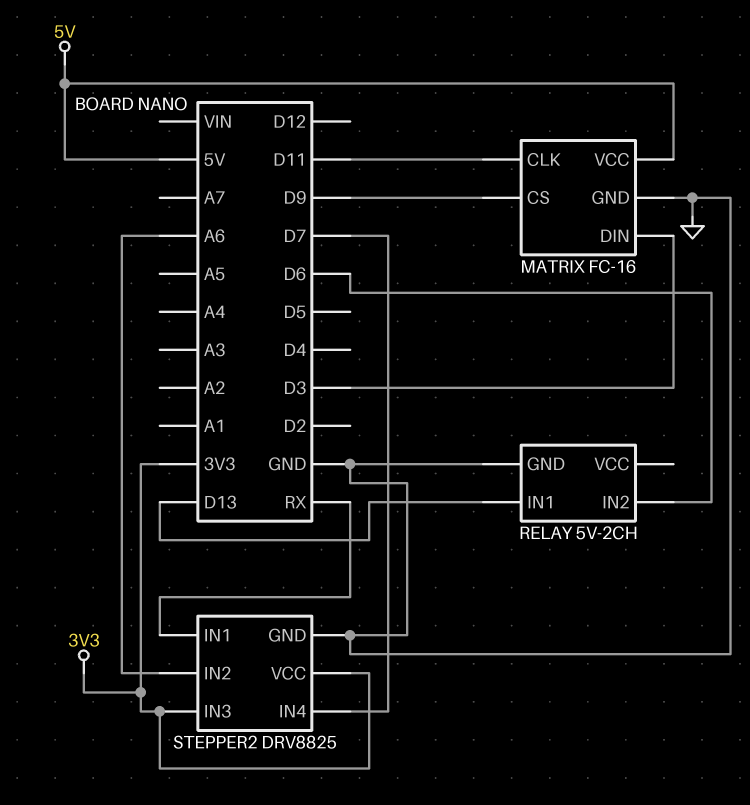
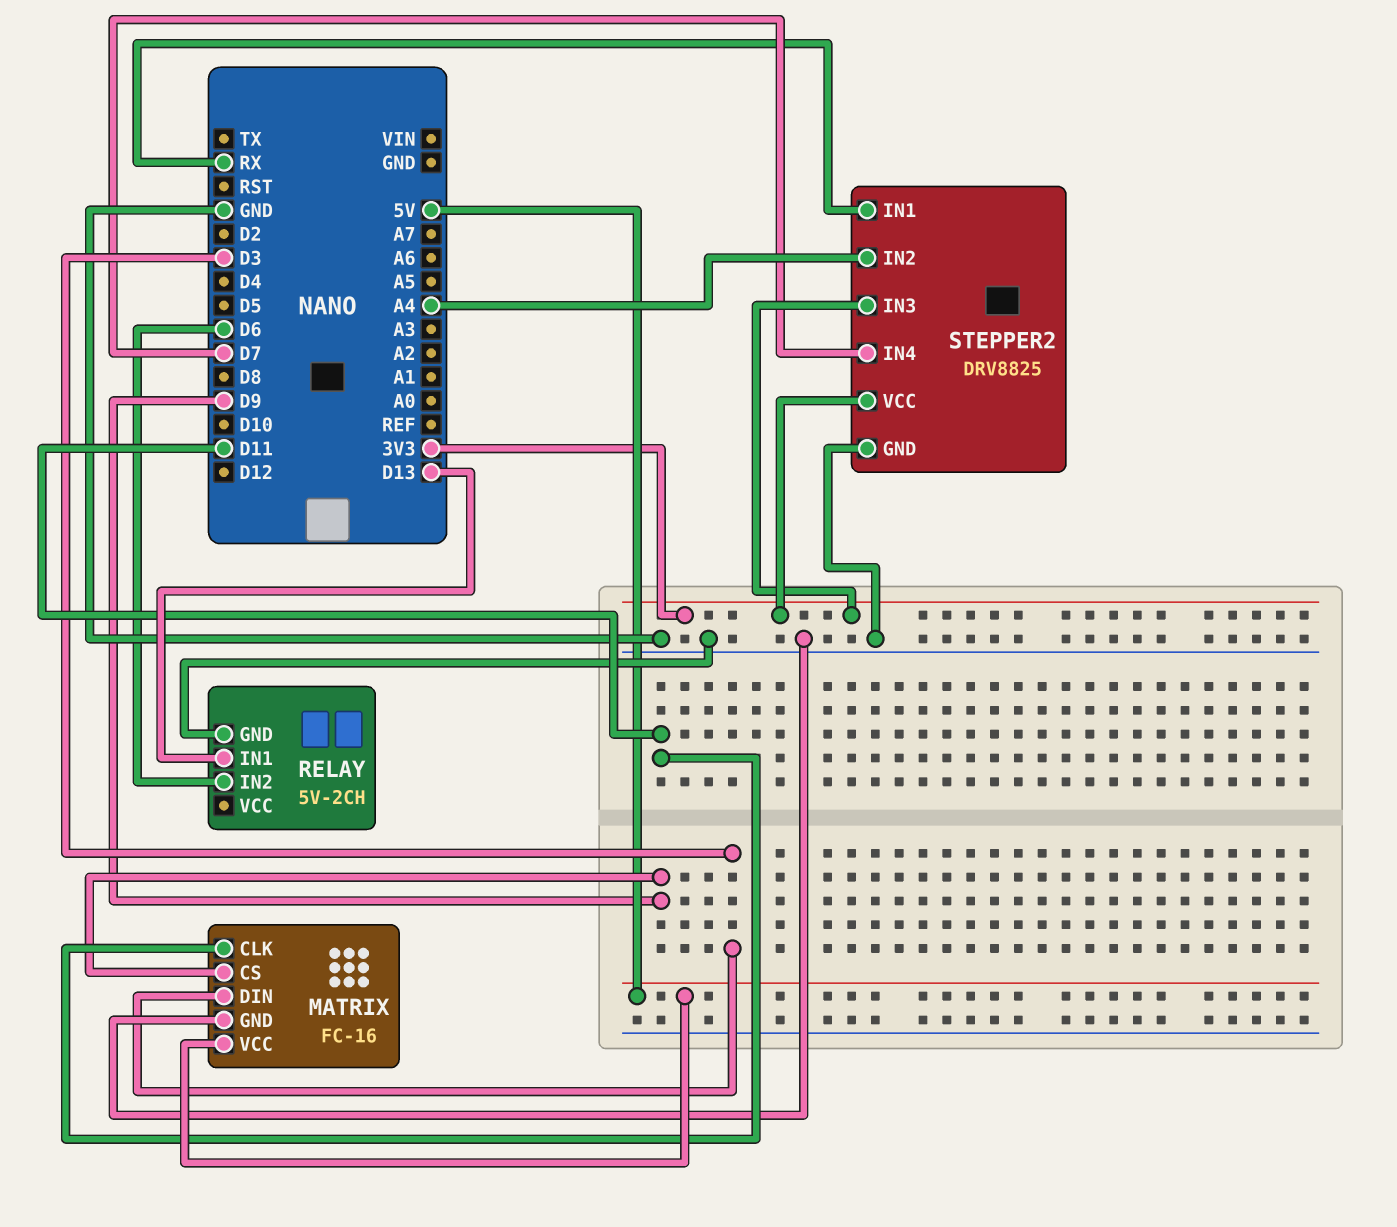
STEPPER2 pin IN2: A6 -> A4

